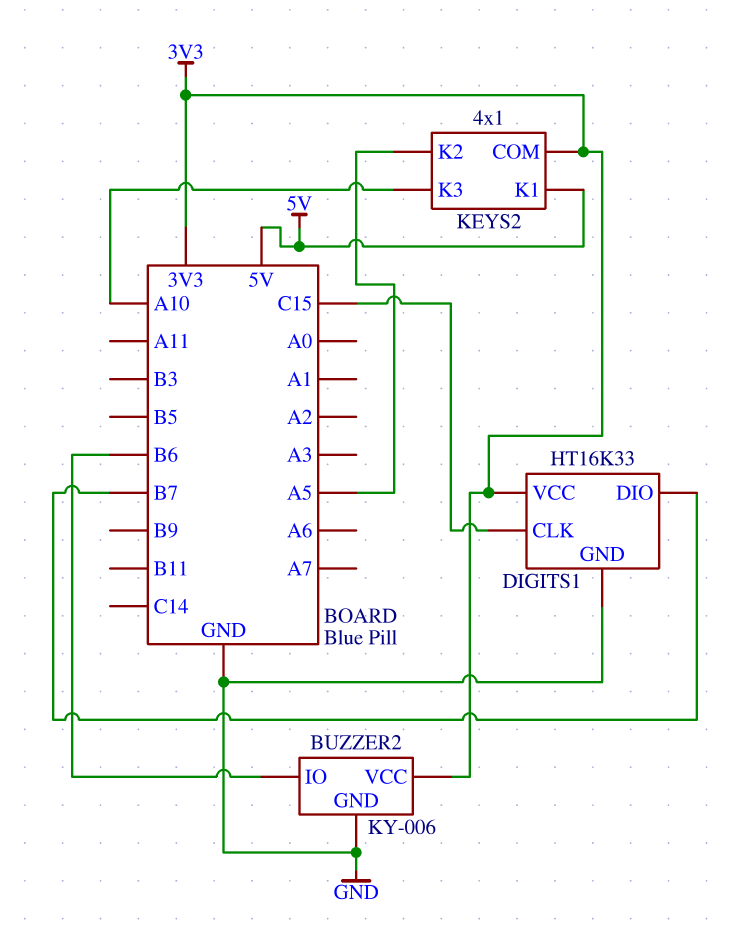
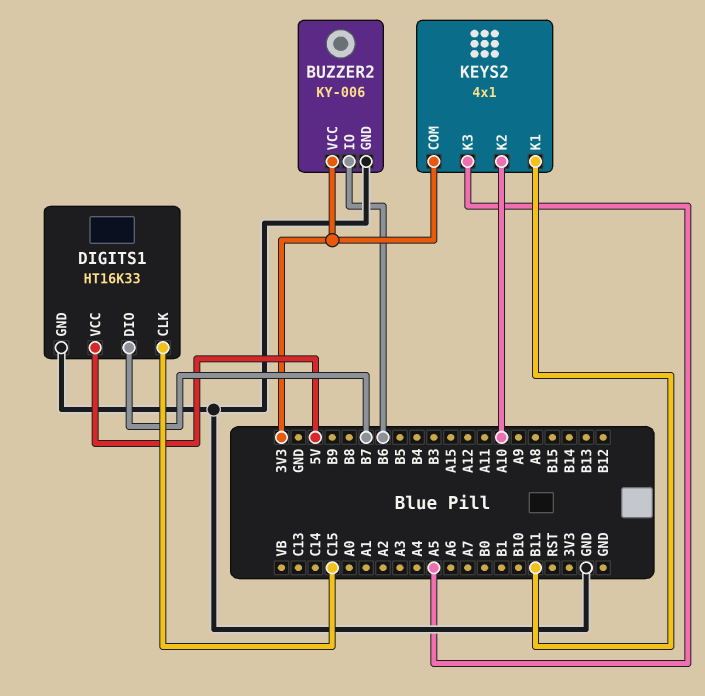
DIGITS1 pin VCC: 3V3 -> 5V
KEYS2 pin K1: 5V -> B11
KEYS2 pin K2: A5 -> A10
KEYS2 pin K3: A10 -> A5

